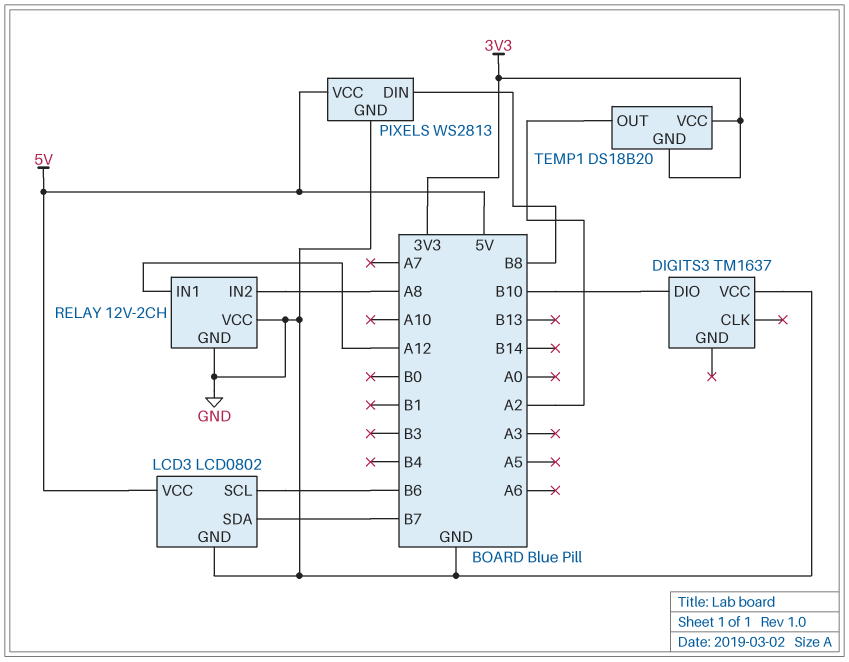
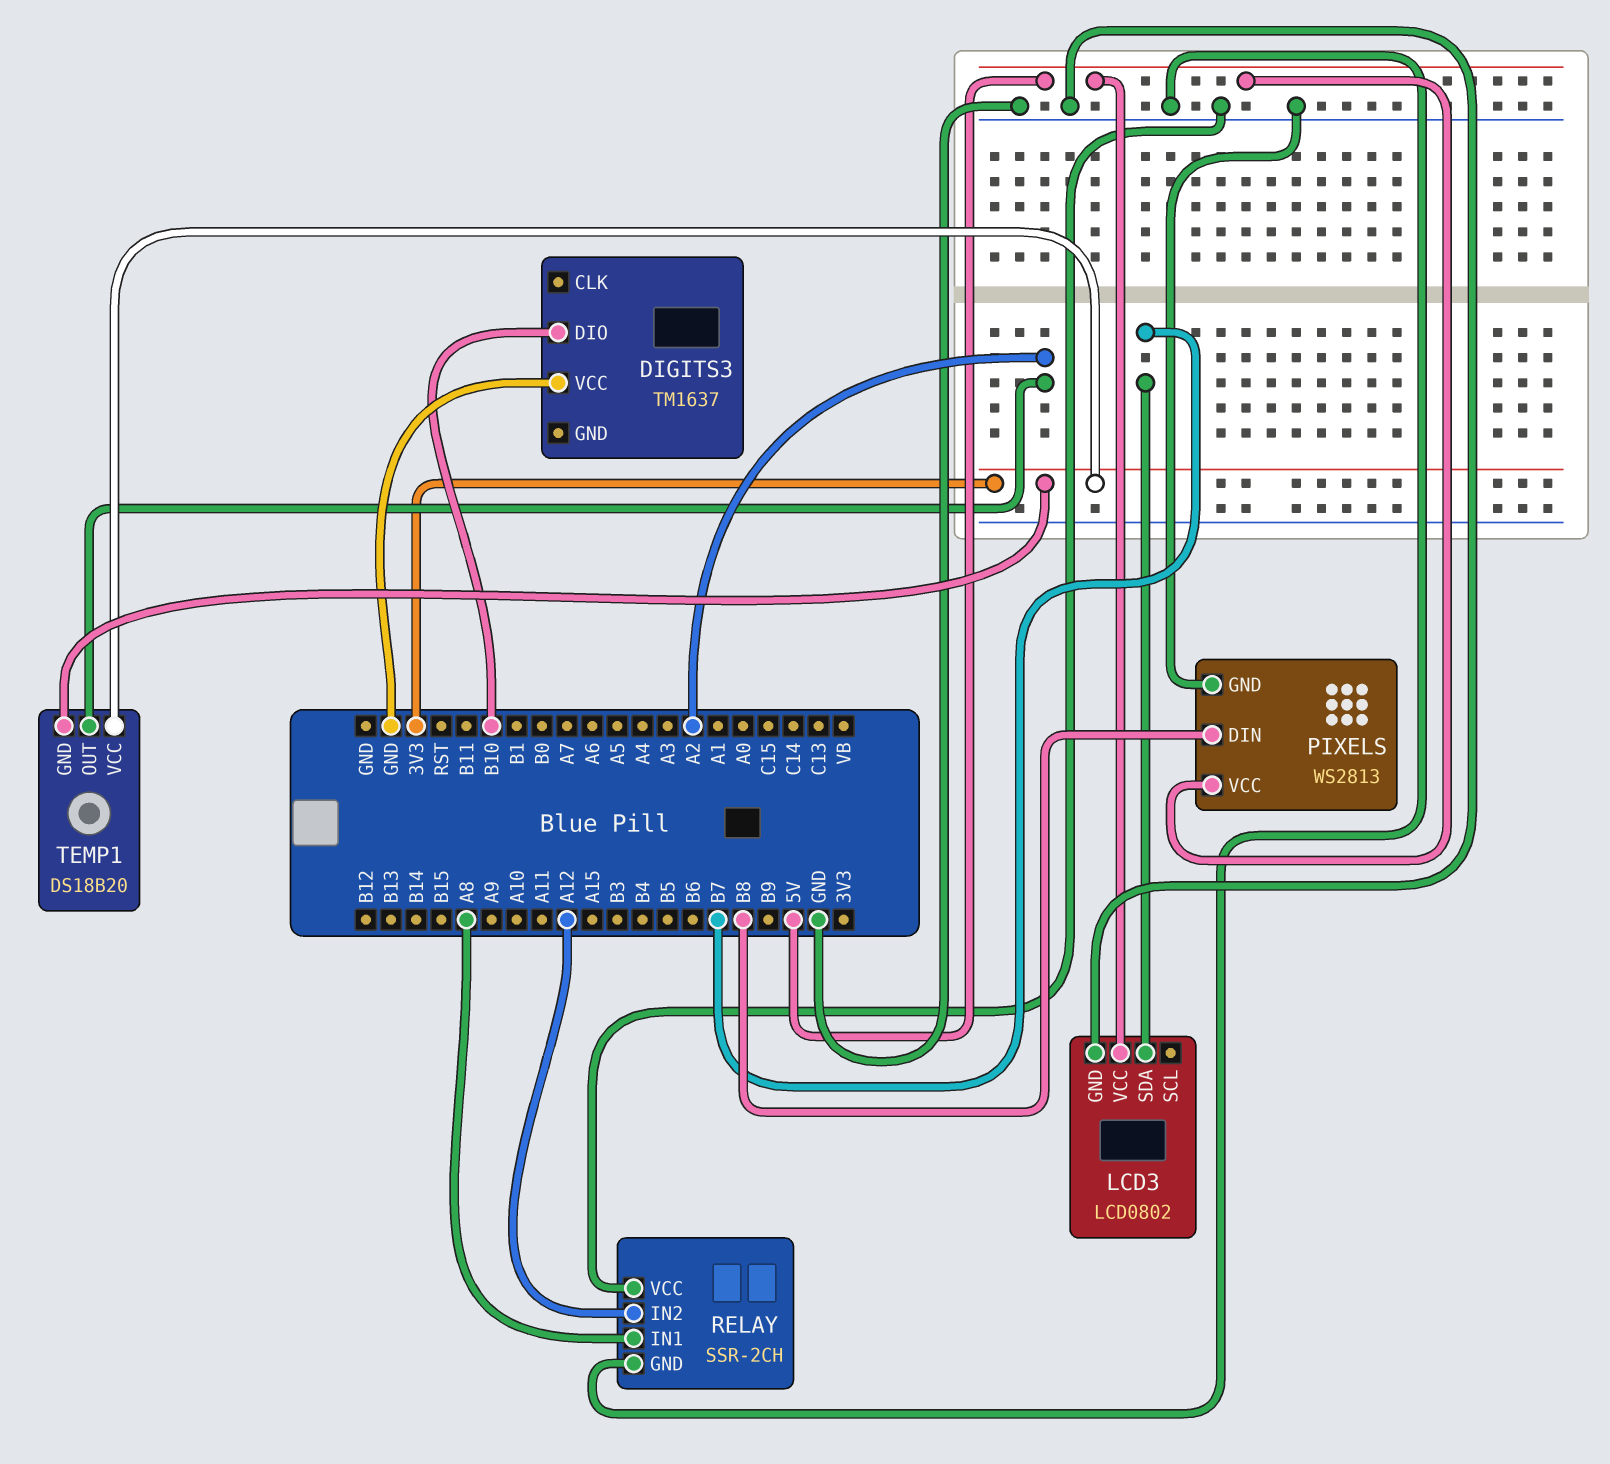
LCD3 pin SCL: B6 -> none
RELAY: 12V-2CH -> SSR-2CH
RELAY pin IN1: A12 -> A8
RELAY pin IN2: A8 -> A12

